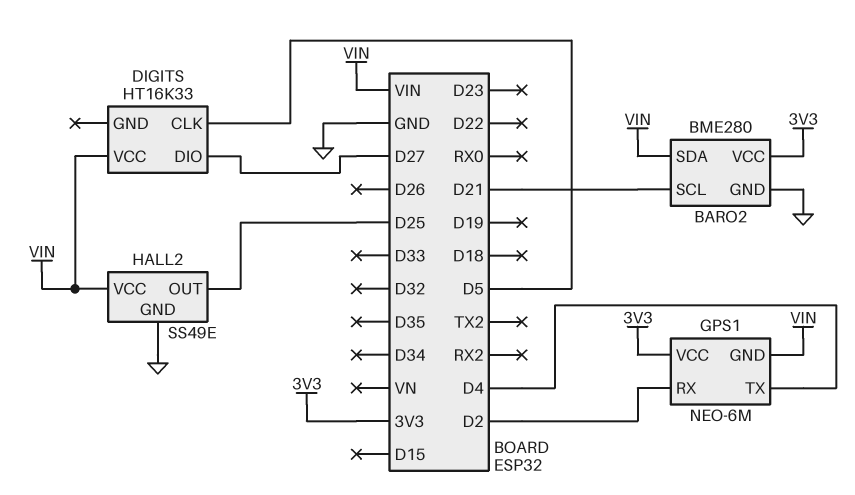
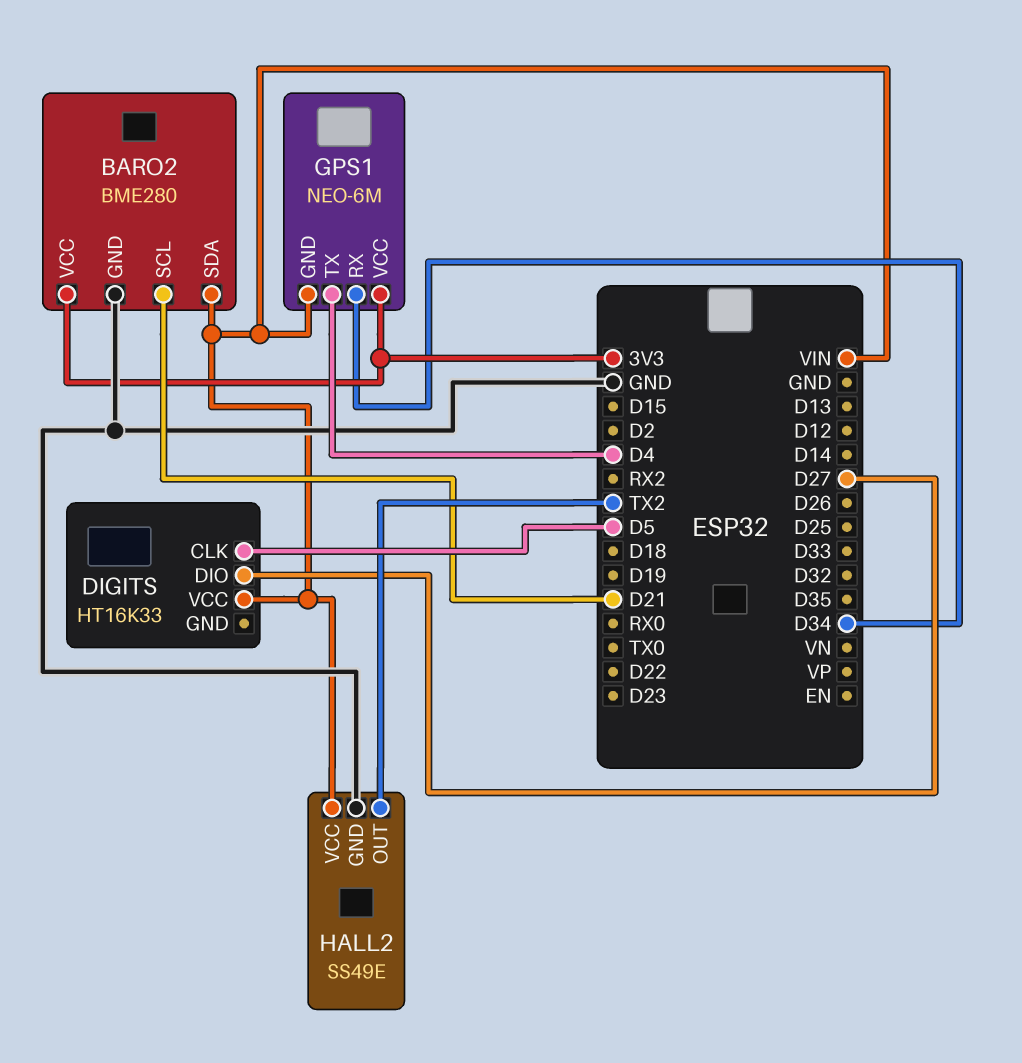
GPS1 pin RX: D2 -> D34
HALL2 pin OUT: D25 -> TX2

